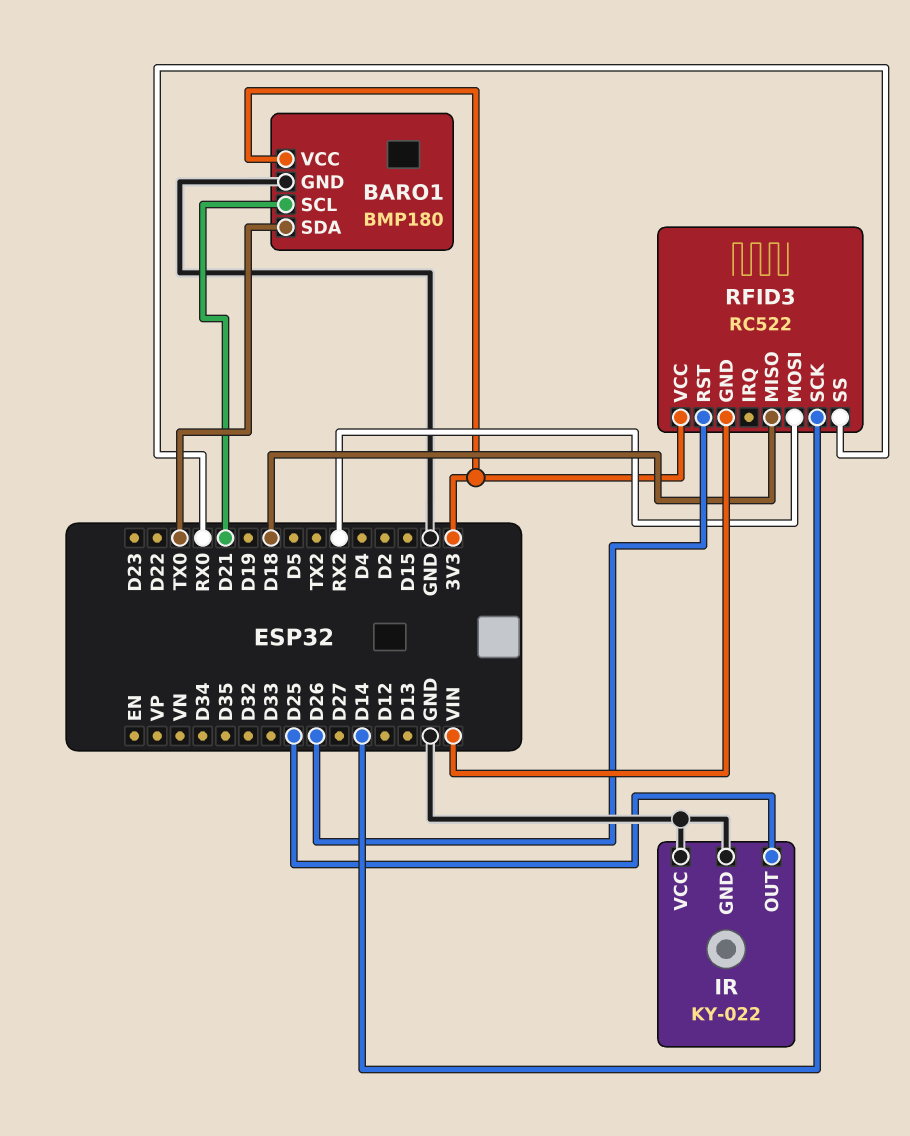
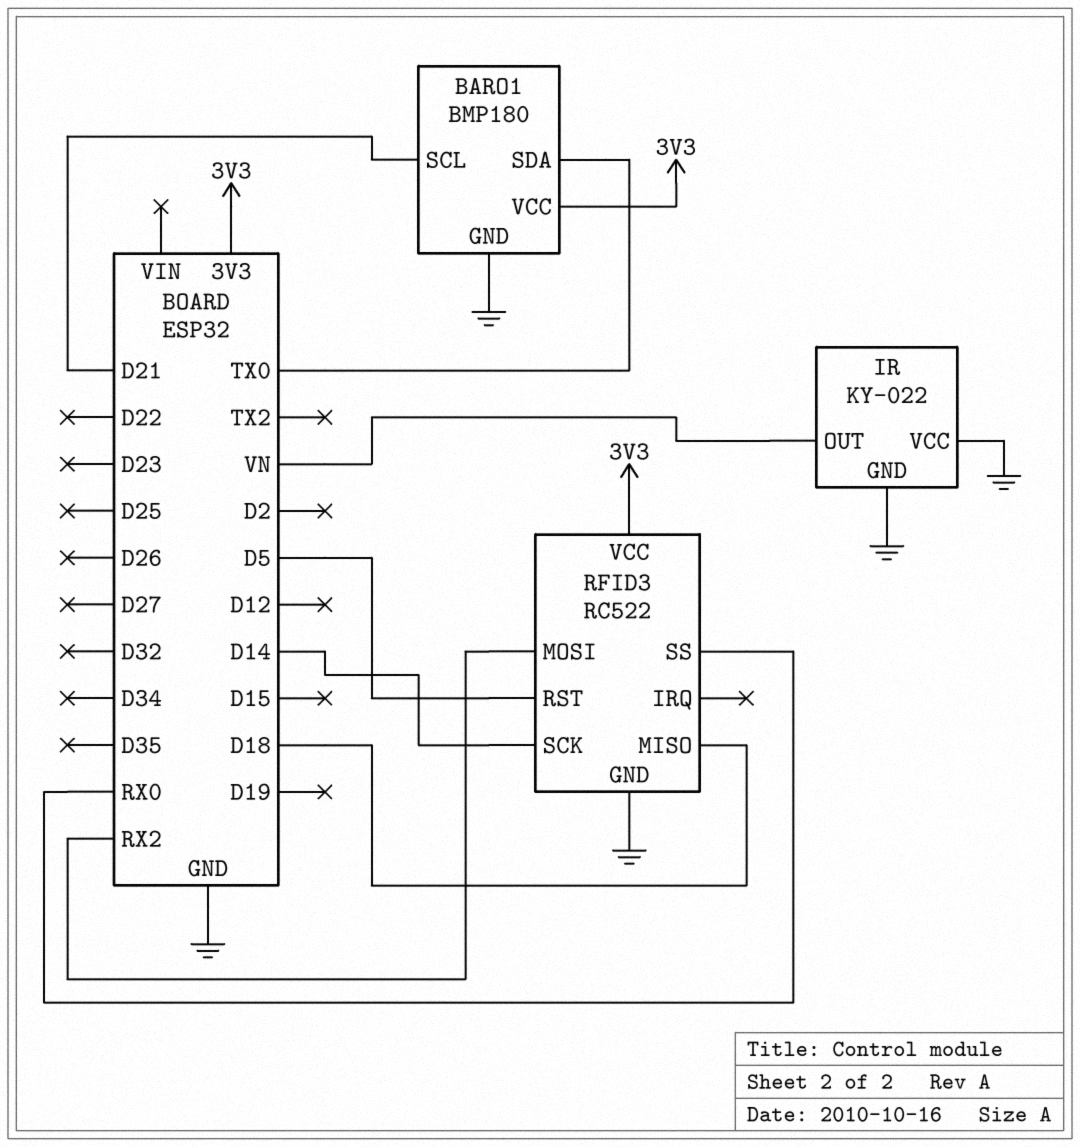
IR pin OUT: D25 -> VN
RFID3 pin GND: VIN -> GND
RFID3 pin RST: D26 -> D5

